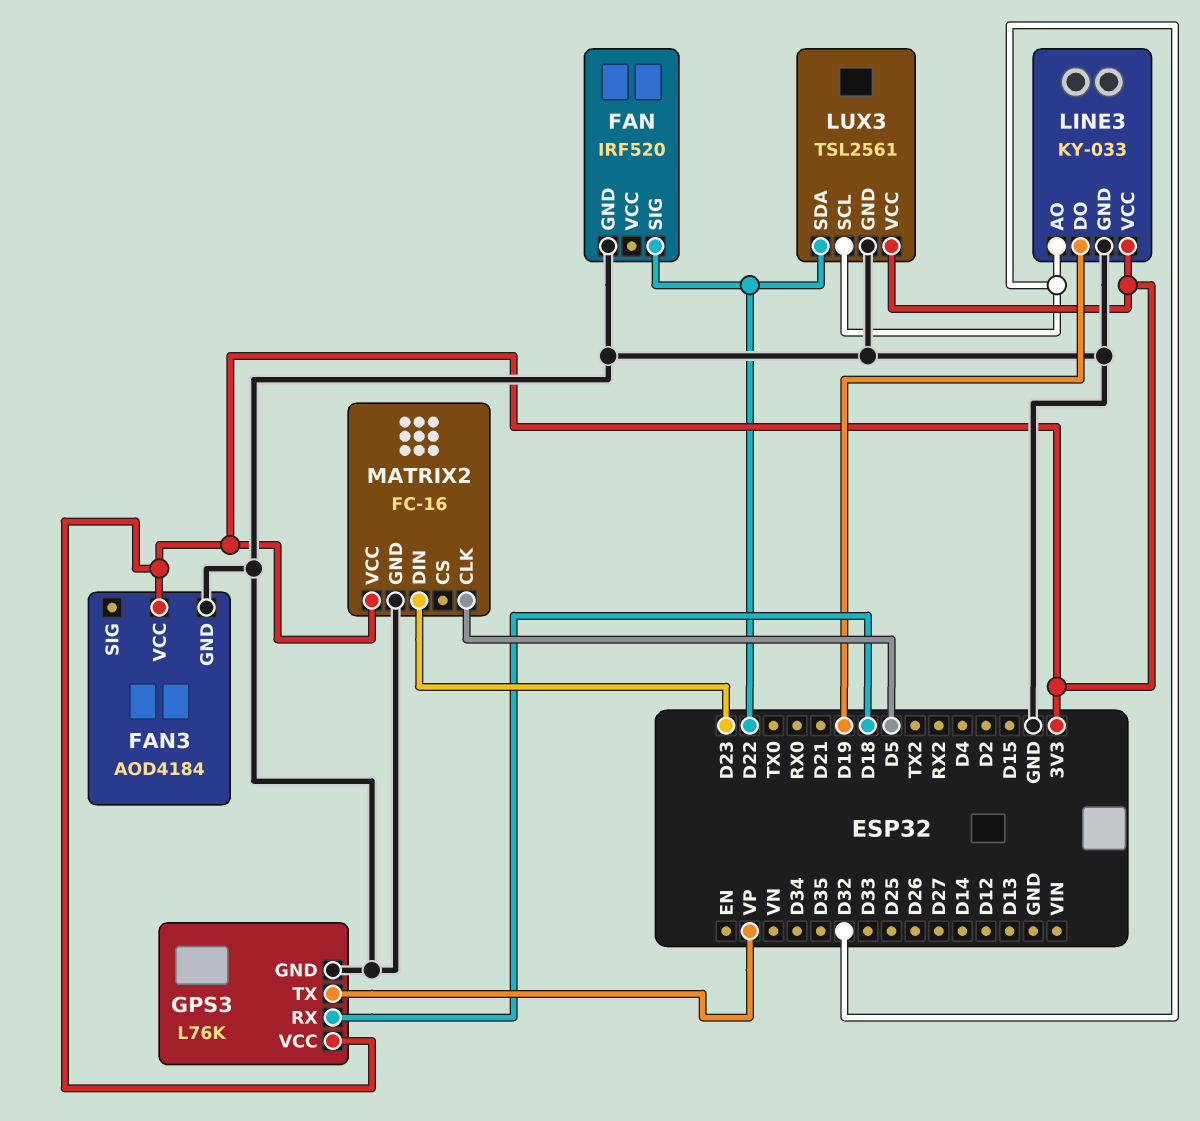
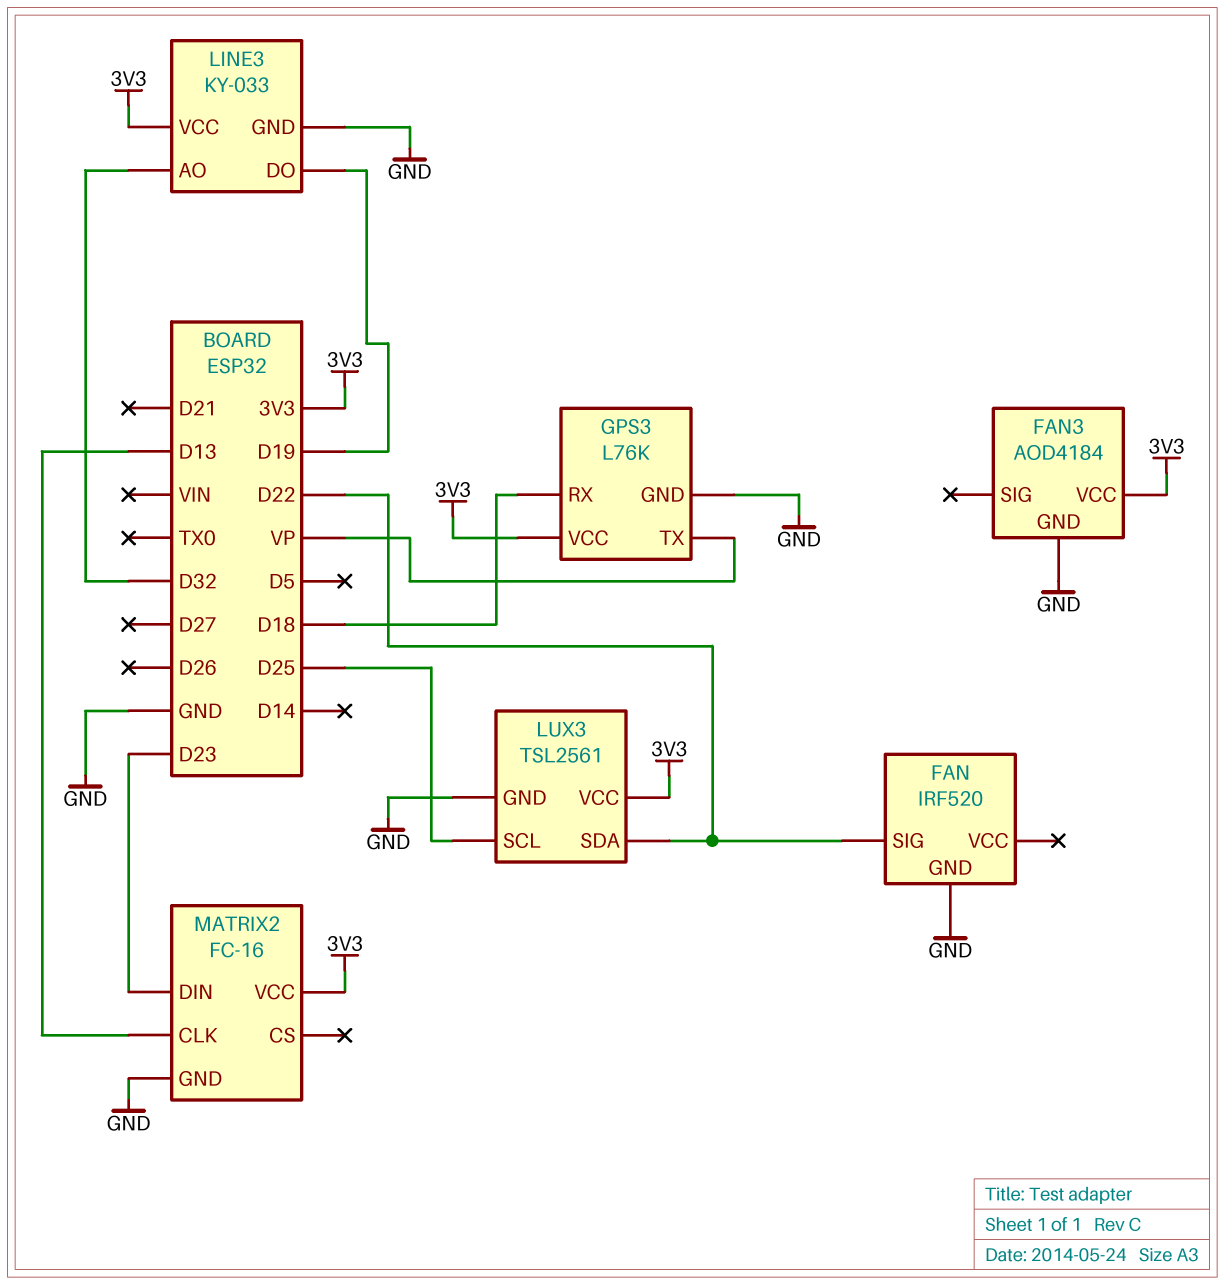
LUX3 pin SCL: D32 -> D25
MATRIX2 pin CLK: D5 -> D13

